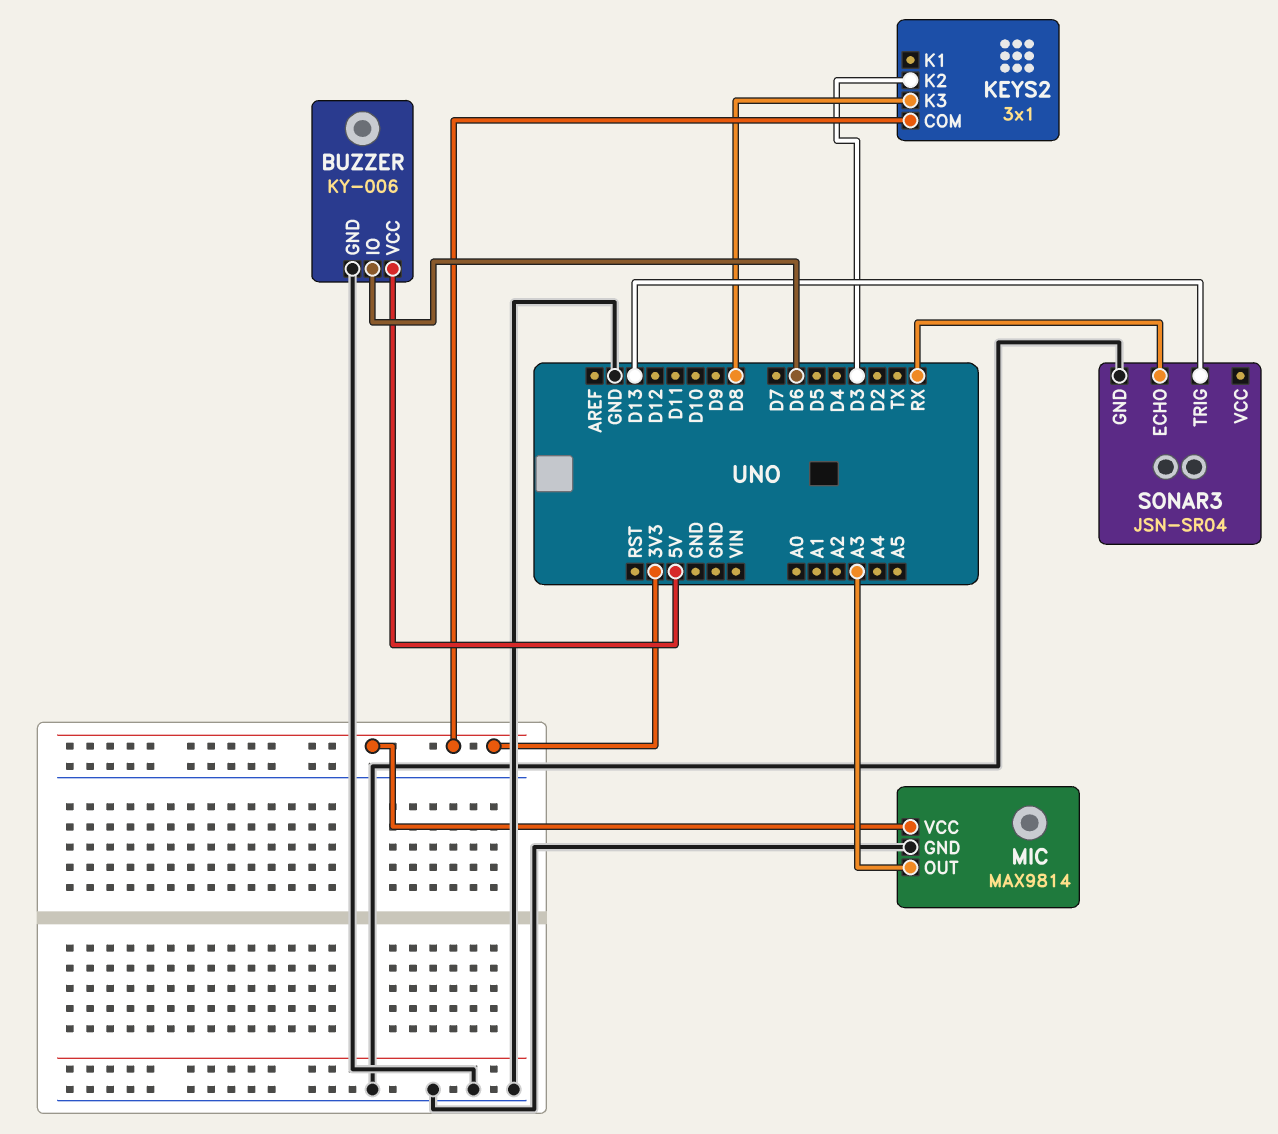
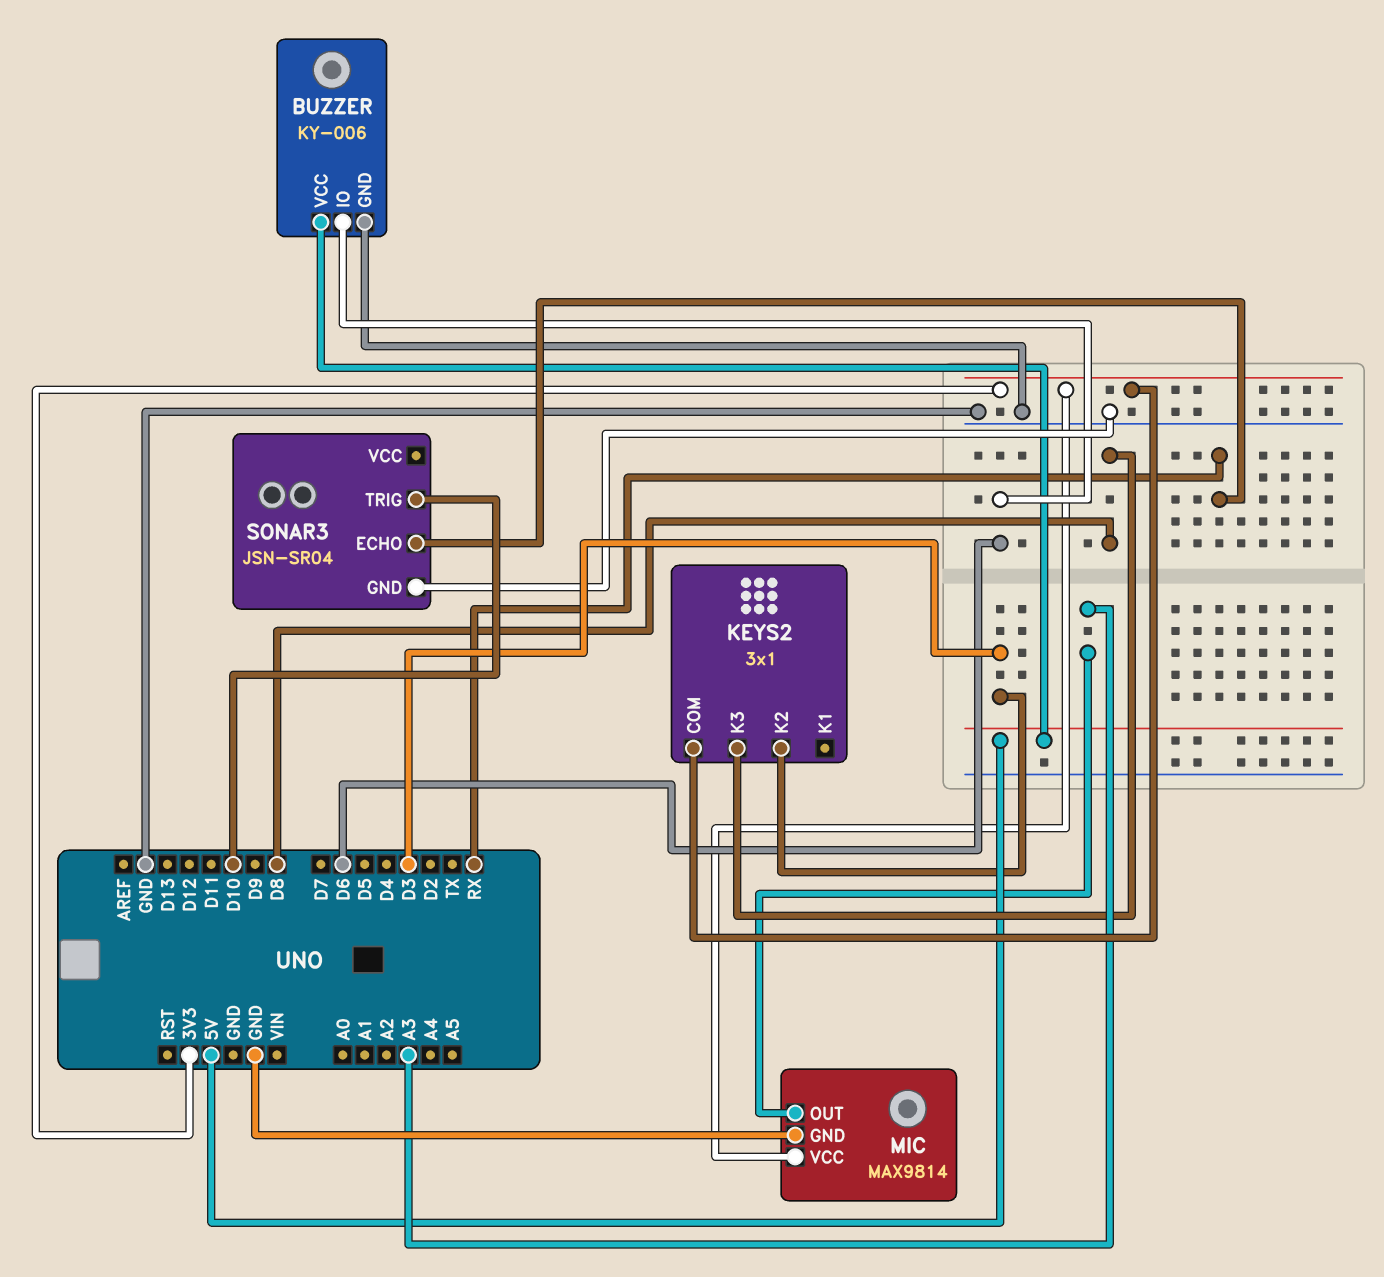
SONAR3 pin TRIG: D13 -> D10

